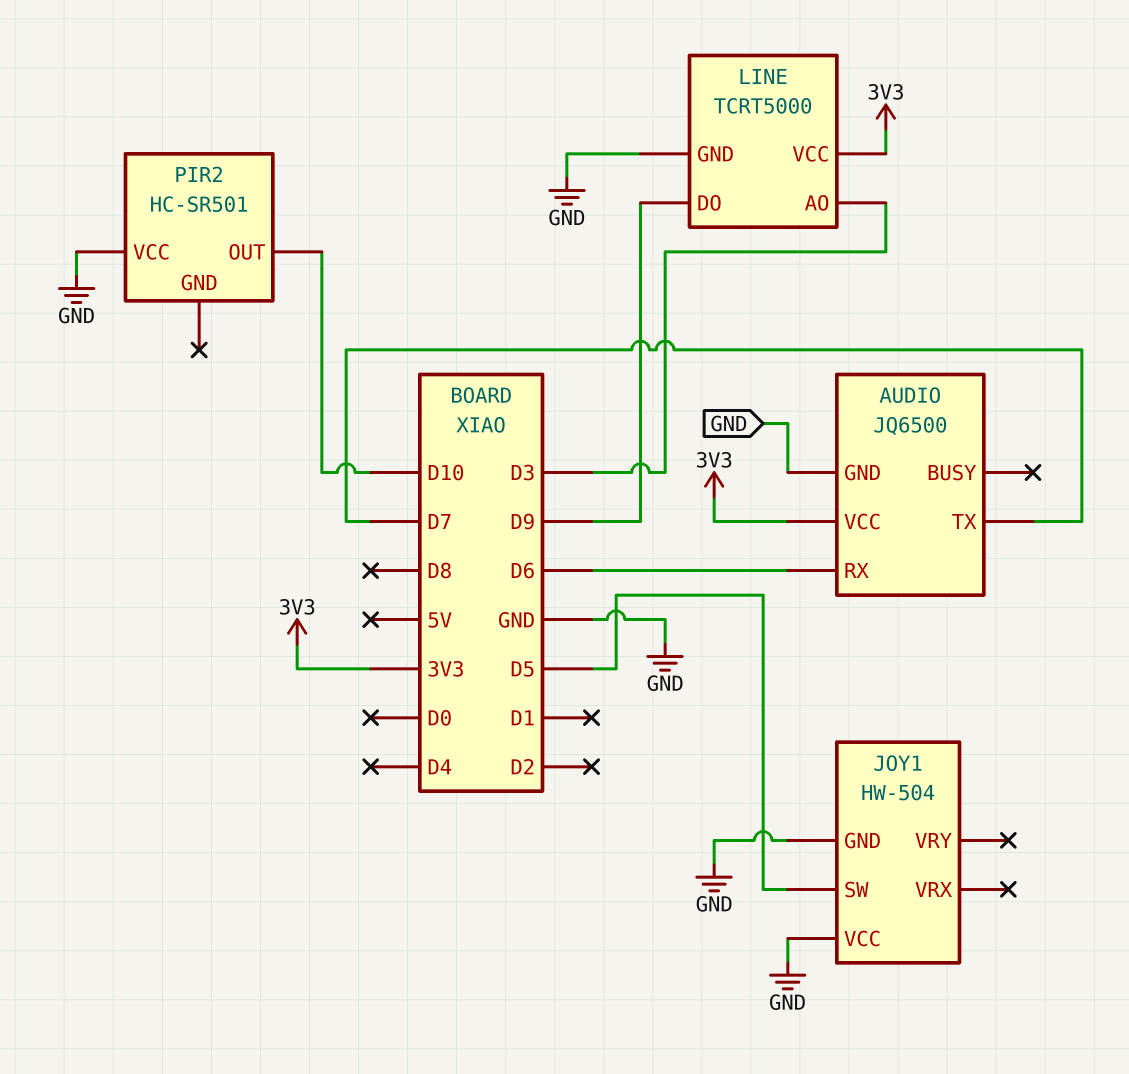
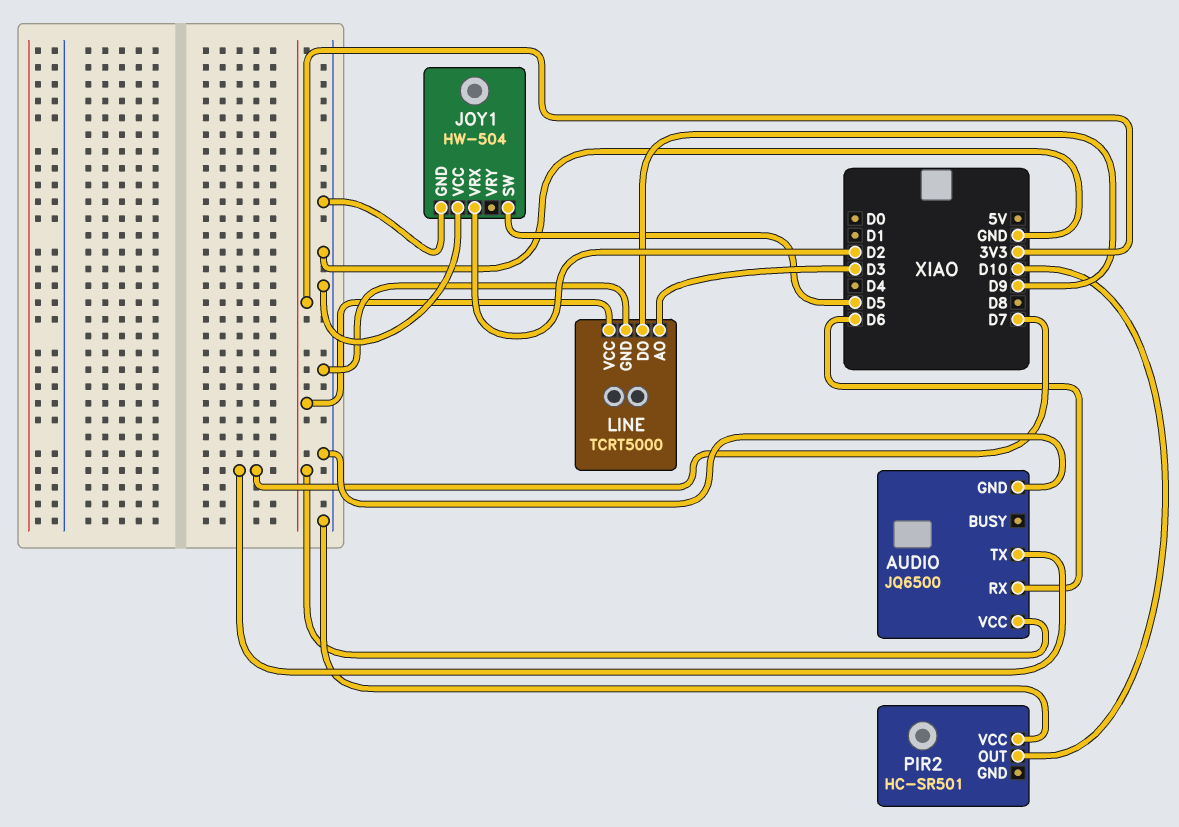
JOY1 pin VRX: none -> D2

